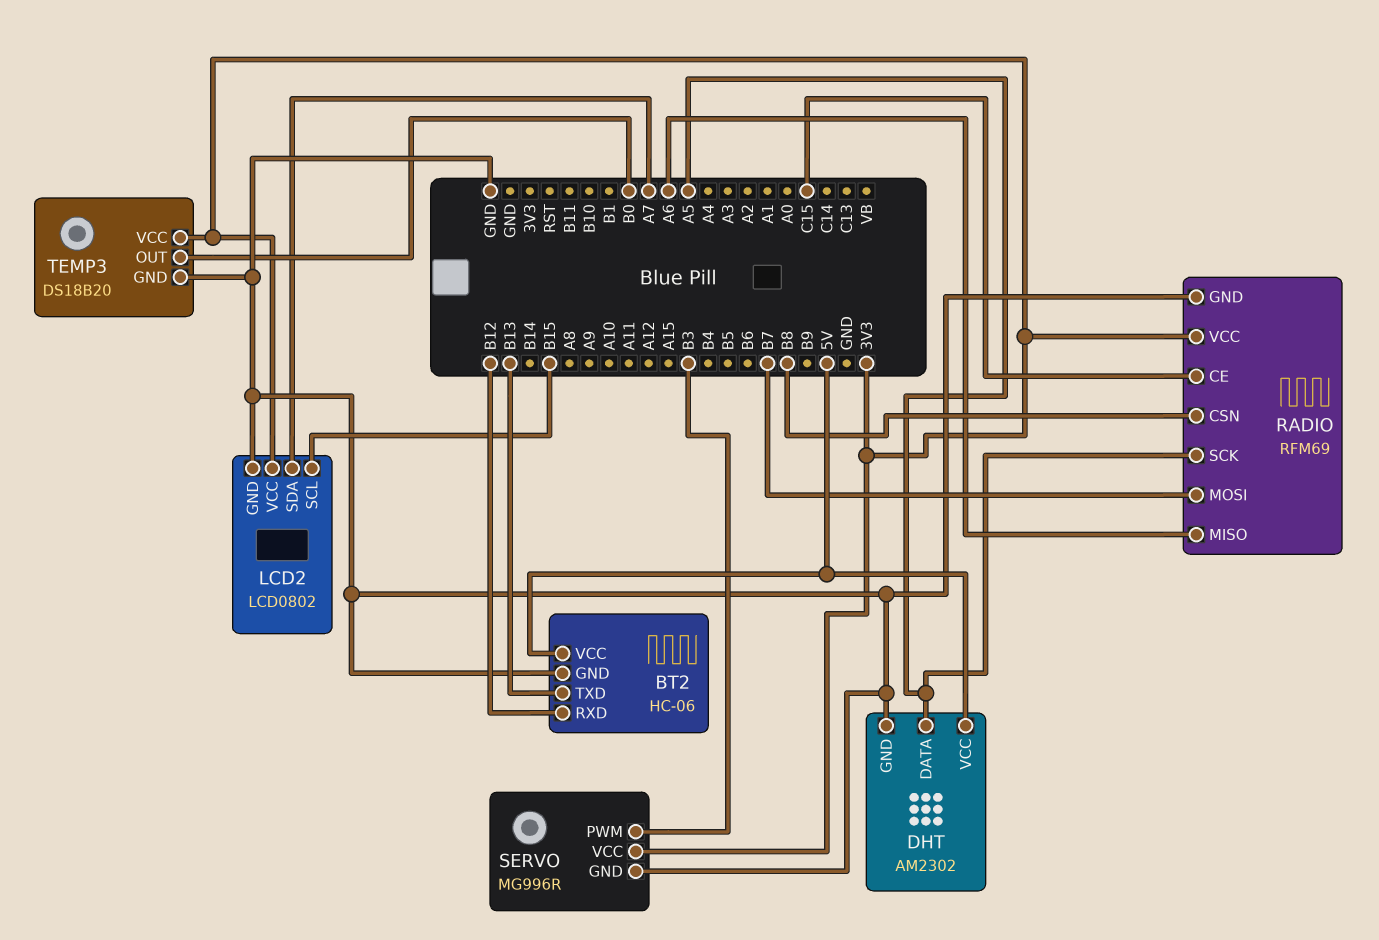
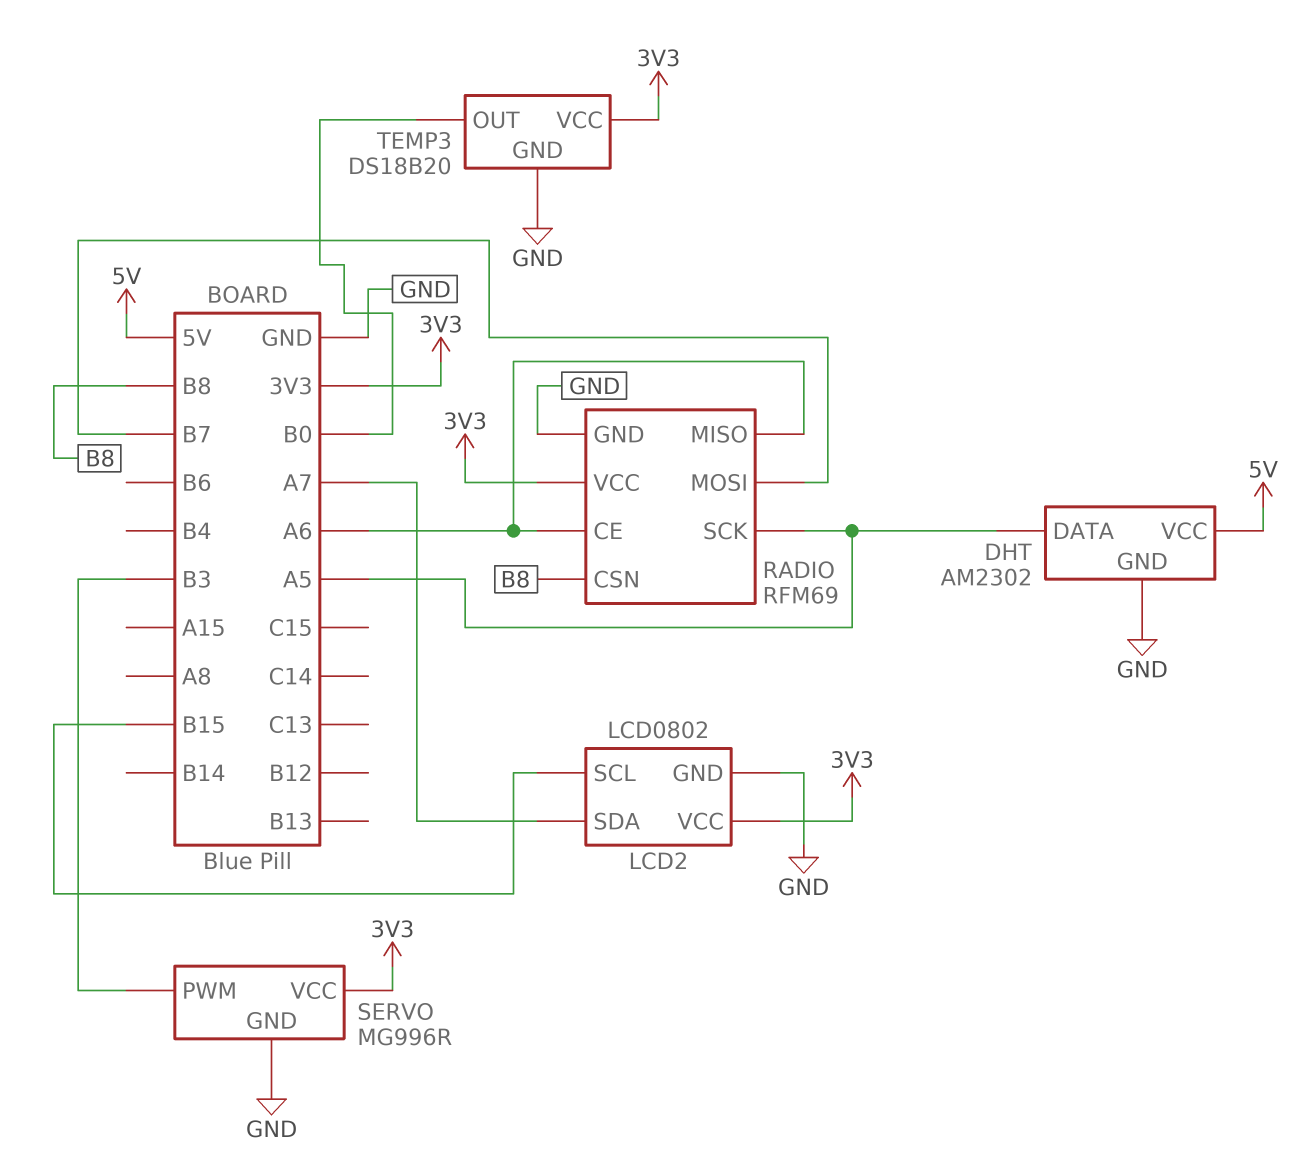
BT2: HC-06 -> none
BT2 pin GND: GND -> none
BT2 pin RXD: B12 -> none
BT2 pin TXD: B13 -> none
BT2 pin VCC: 5V -> none
RADIO pin CE: C15 -> A6

